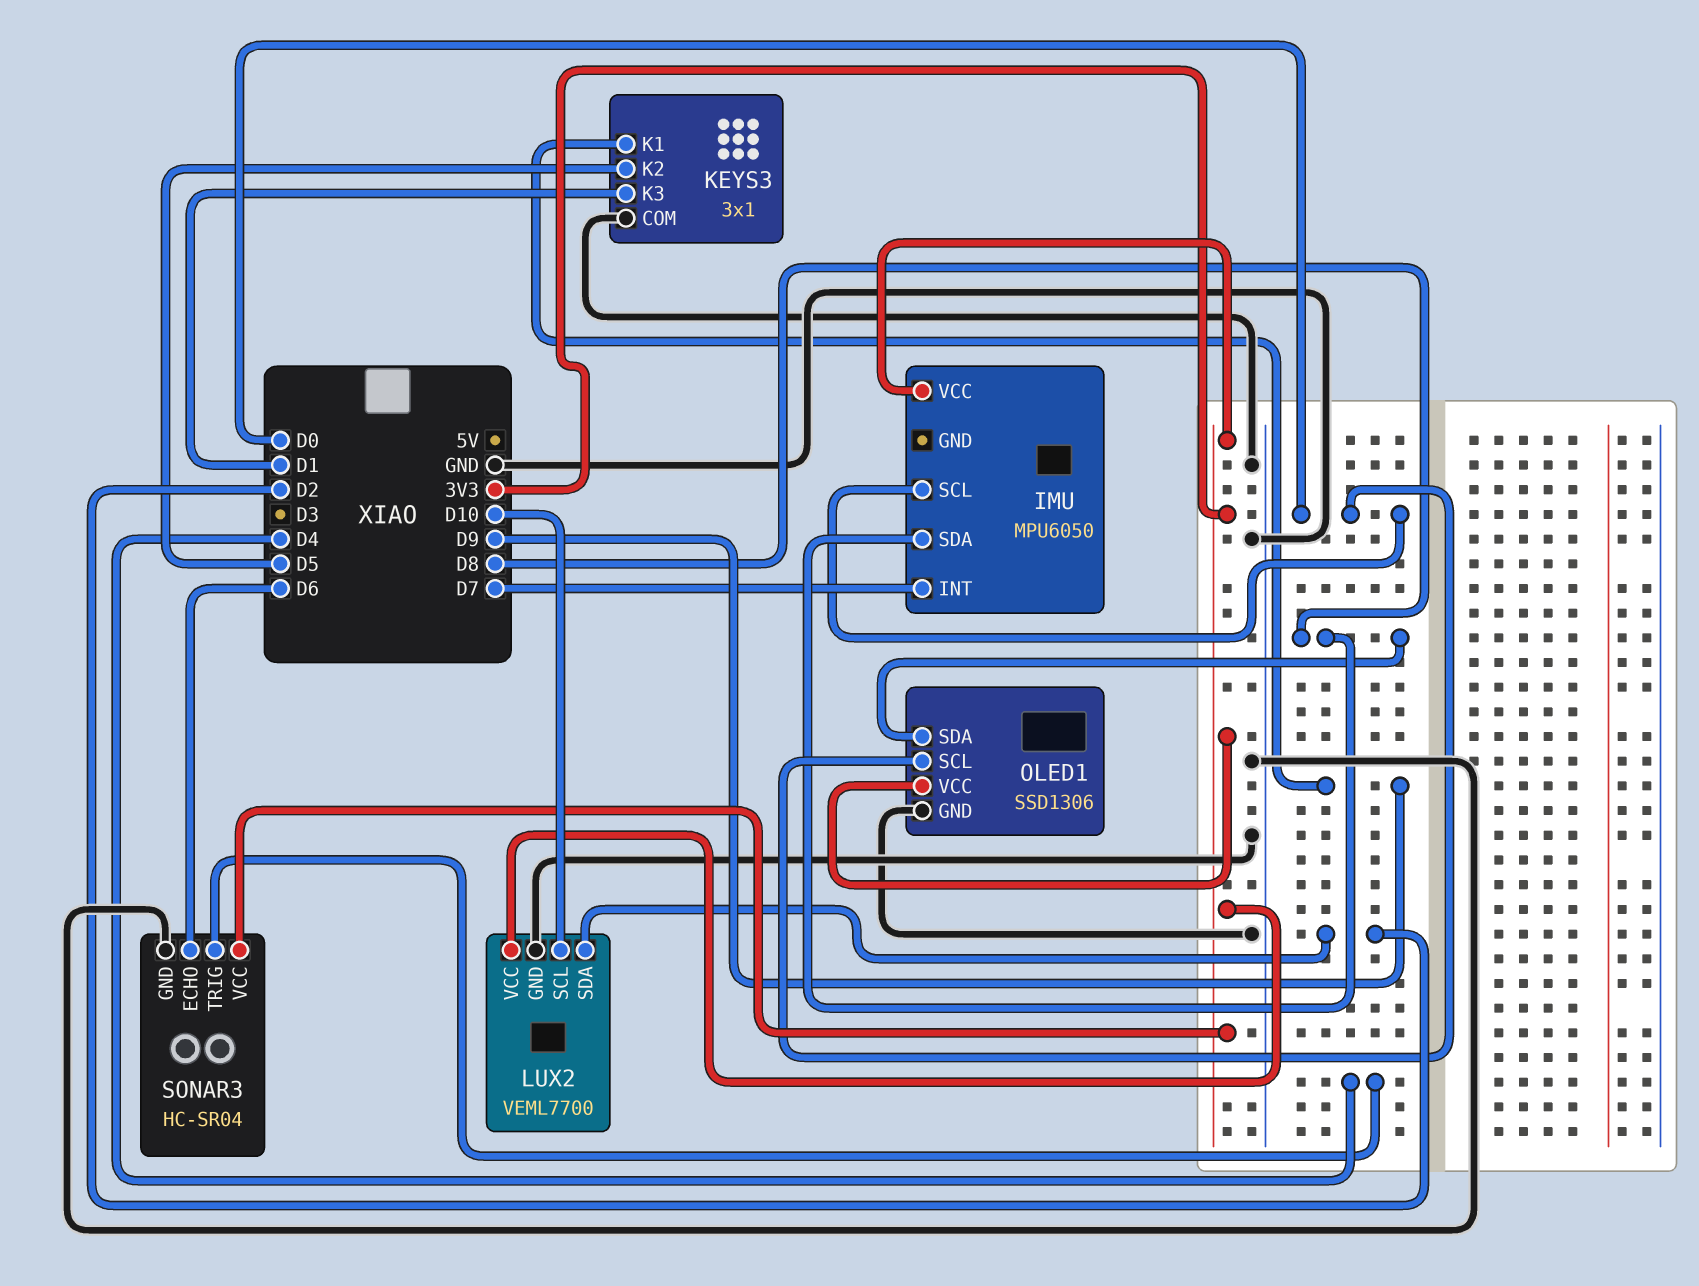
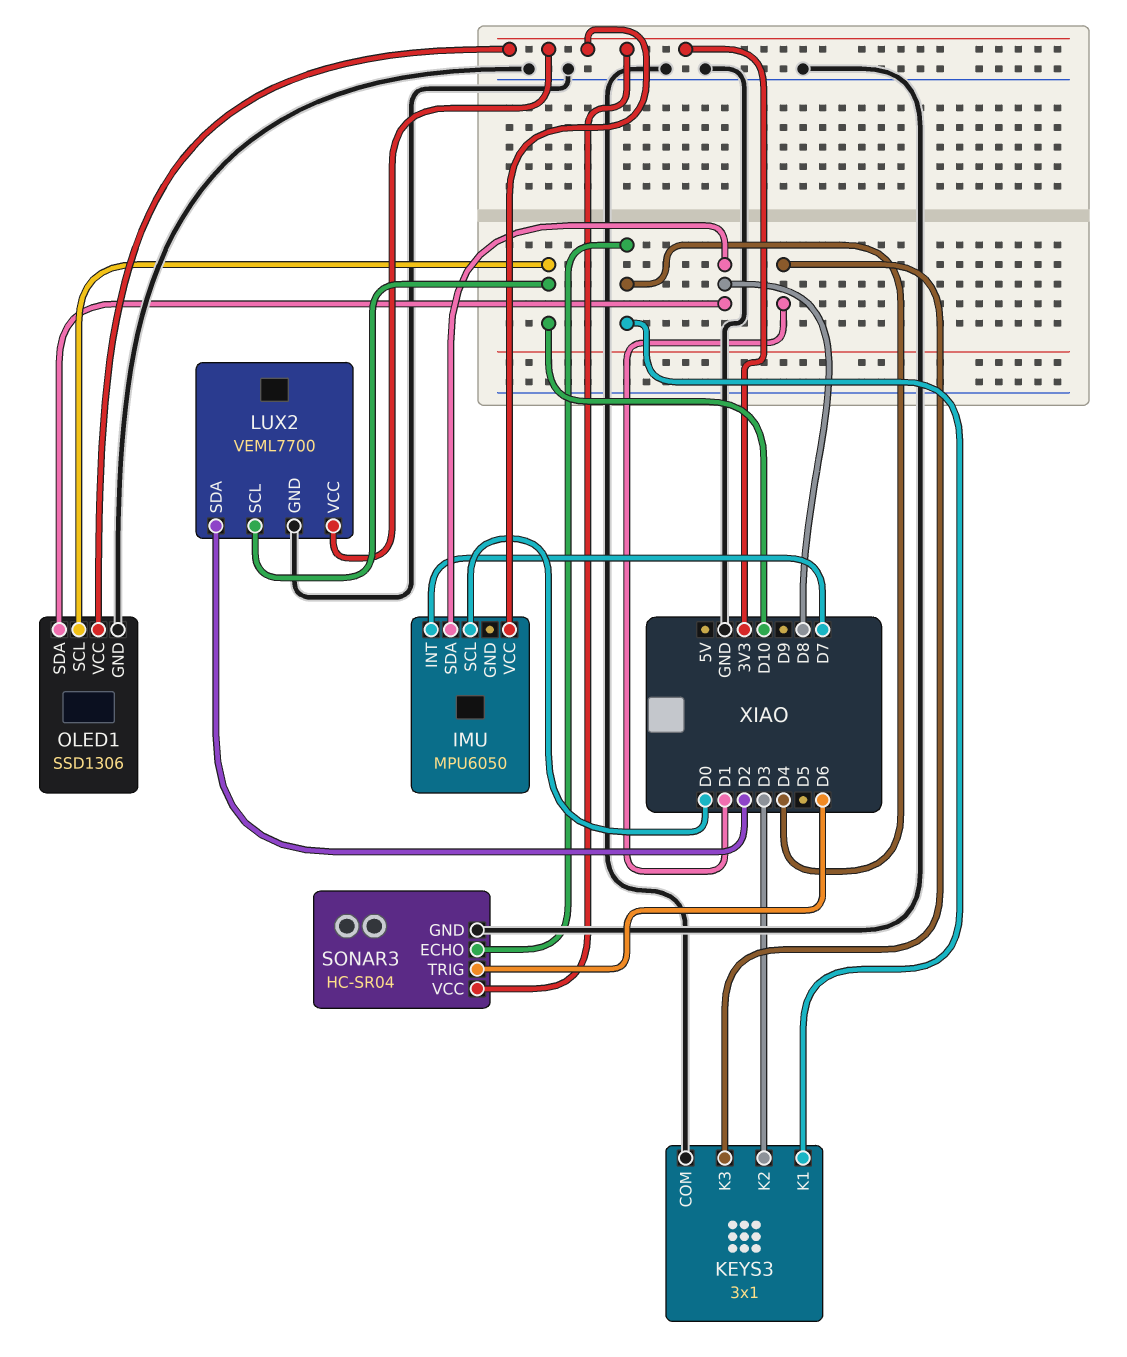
KEYS3 pin K1: D9 -> D4
KEYS3 pin K2: D5 -> D3
OLED1 pin SCL: D0 -> D10
SONAR3 pin ECHO: D6 -> D4
SONAR3 pin TRIG: D4 -> D6

